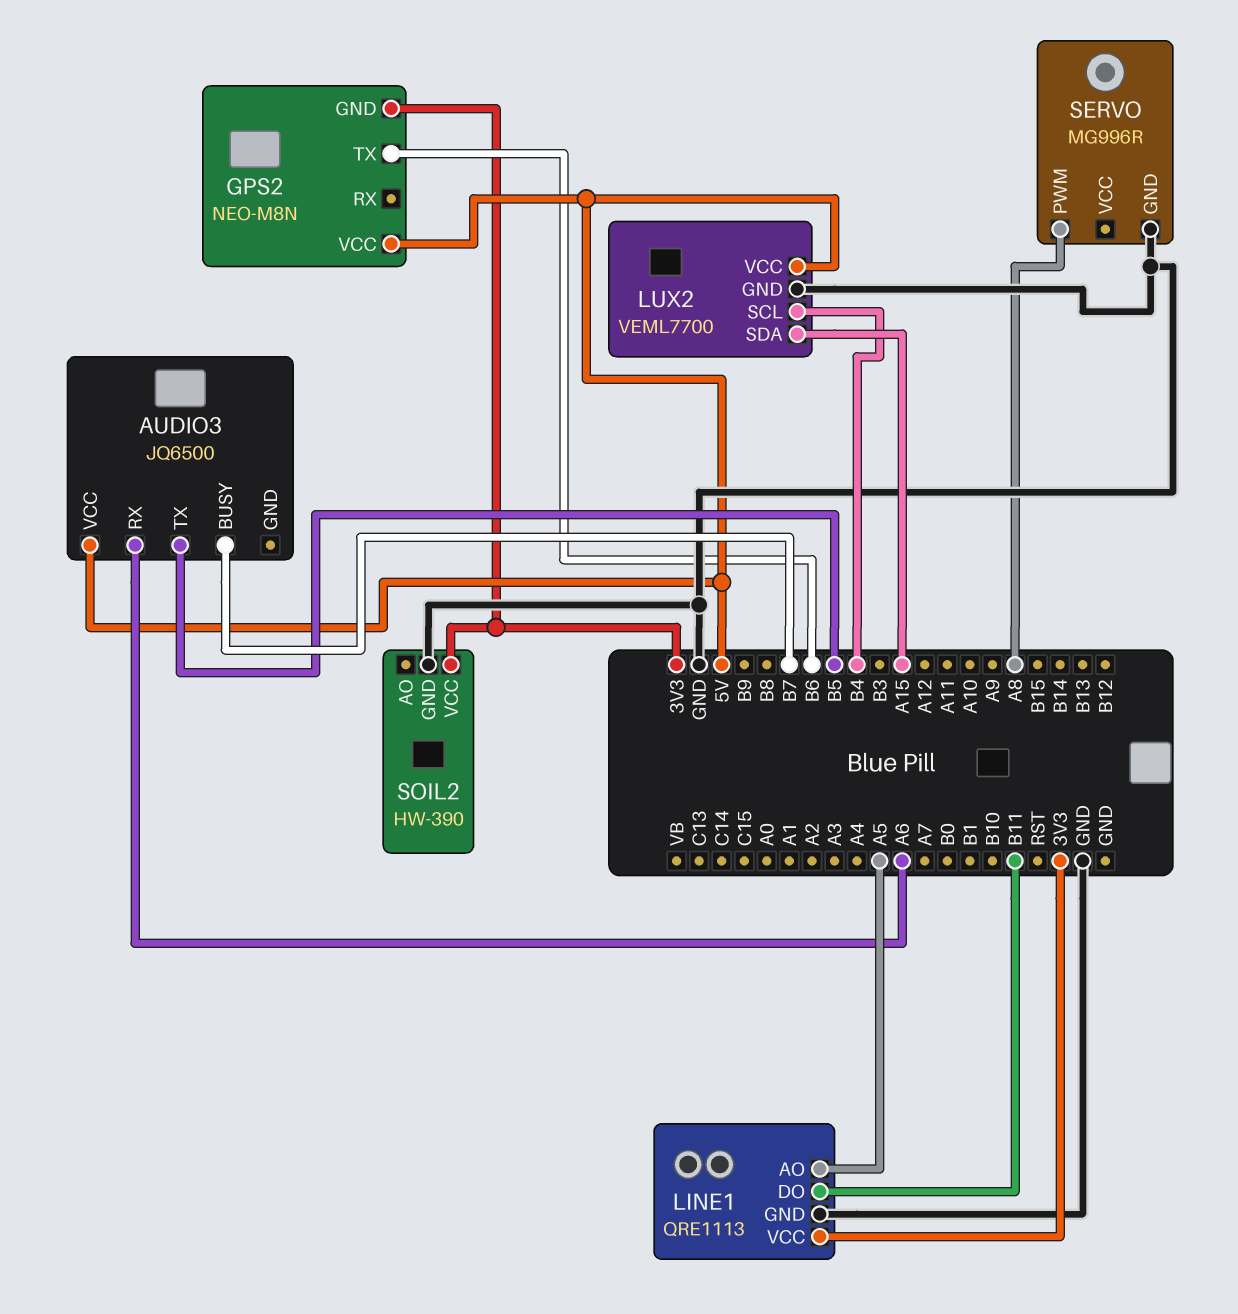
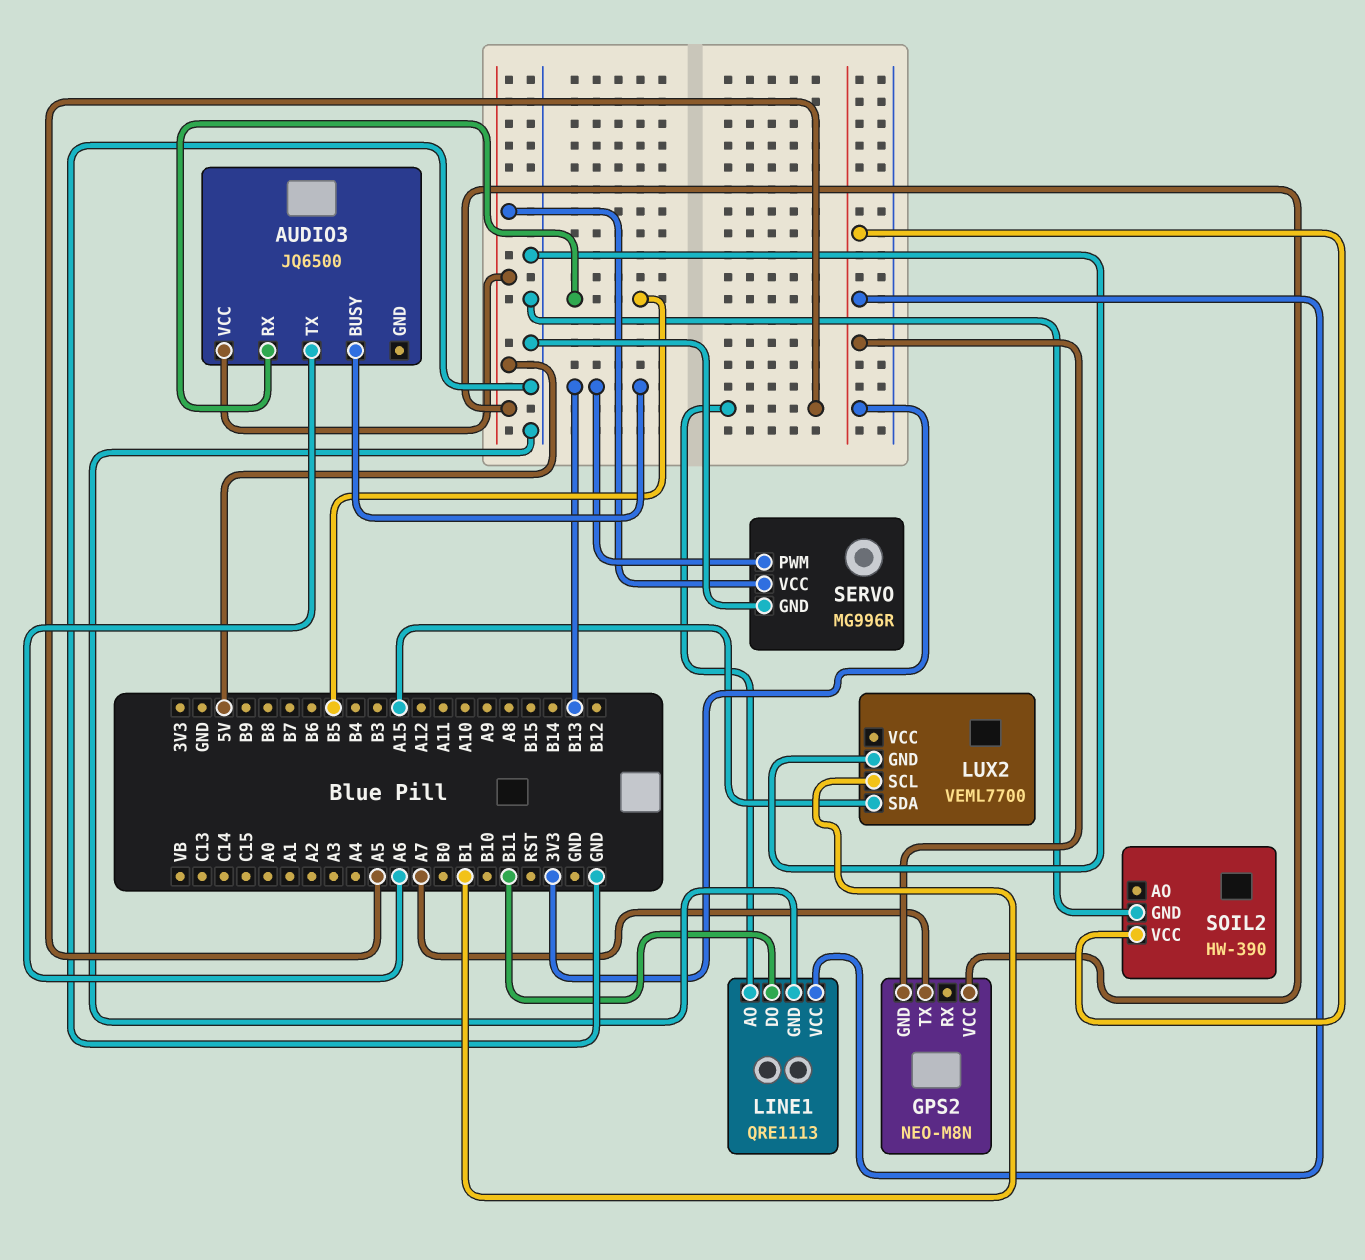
AUDIO3 pin BUSY: B7 -> B13
AUDIO3 pin RX: A6 -> B5
AUDIO3 pin TX: B5 -> A6
GPS2 pin TX: B6 -> A7
LUX2 pin SCL: B4 -> B1
LUX2 pin VCC: 5V -> none
SERVO pin PWM: A8 -> B13
SERVO pin VCC: none -> 5V

